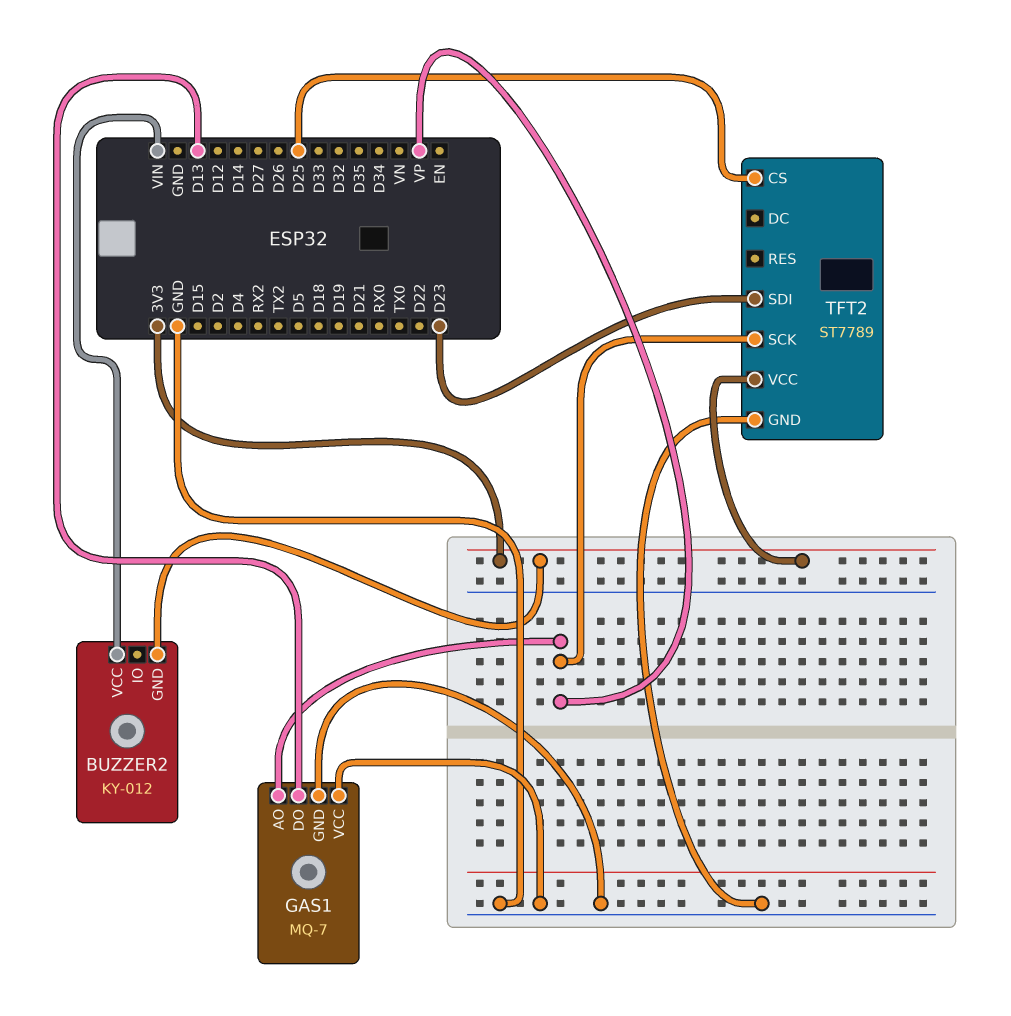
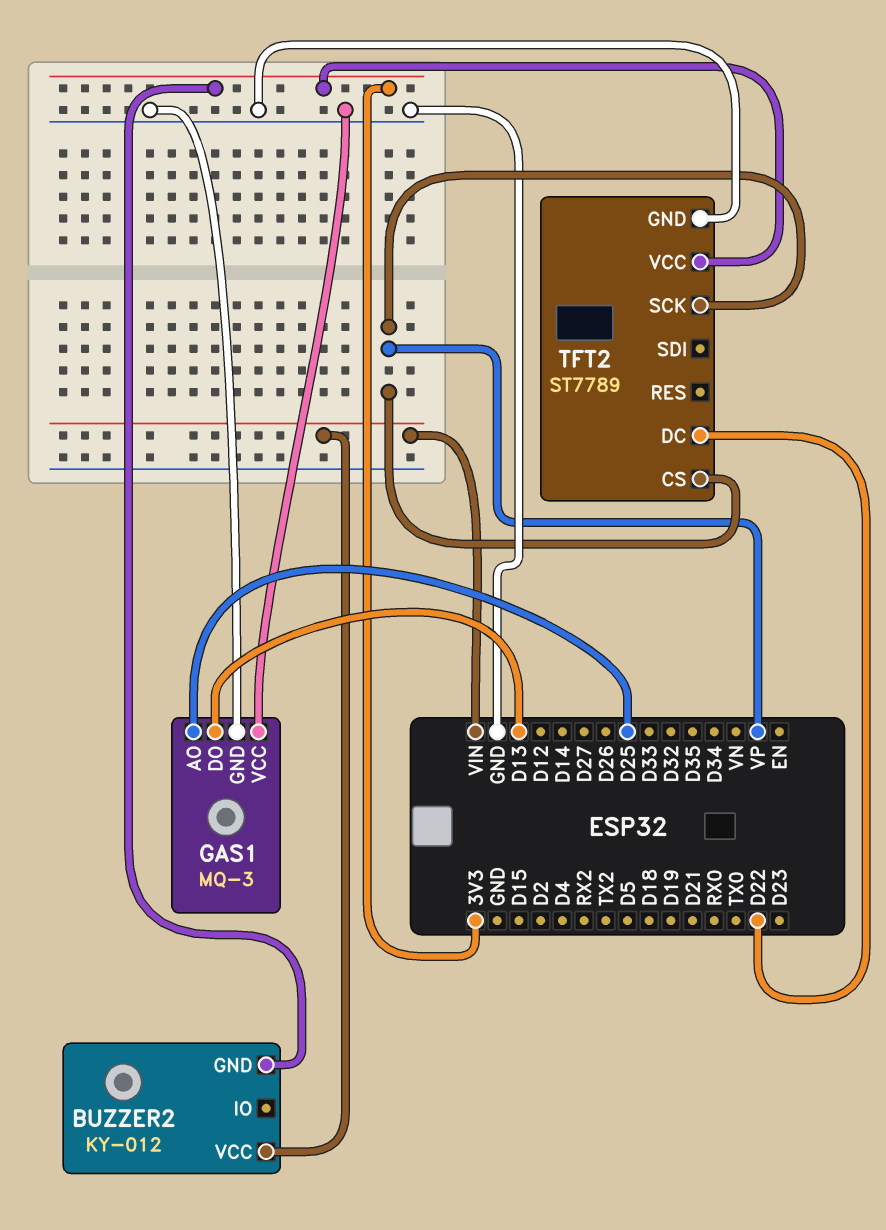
GAS1: MQ-7 -> MQ-3
GAS1 pin AO: VP -> D25
TFT2 pin CS: D25 -> VP
TFT2 pin DC: none -> D22
TFT2 pin SDI: D23 -> none

